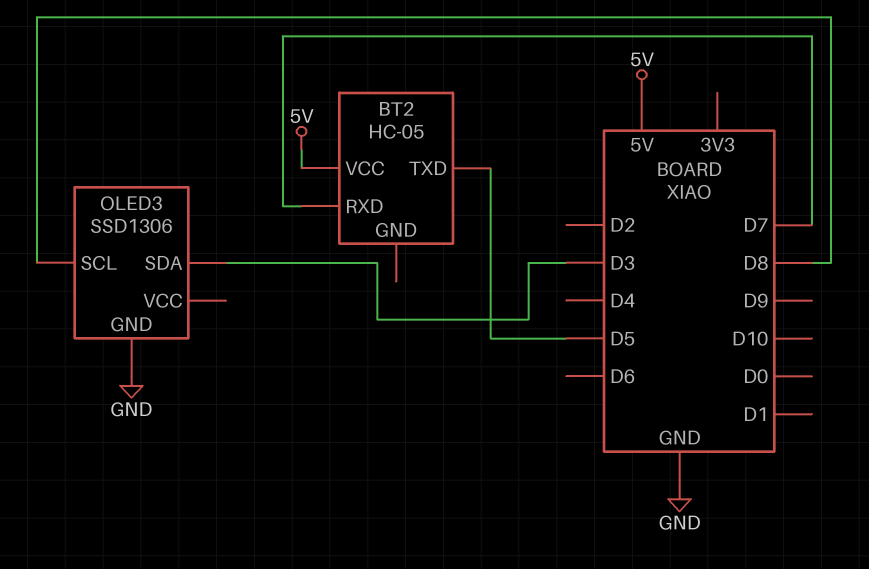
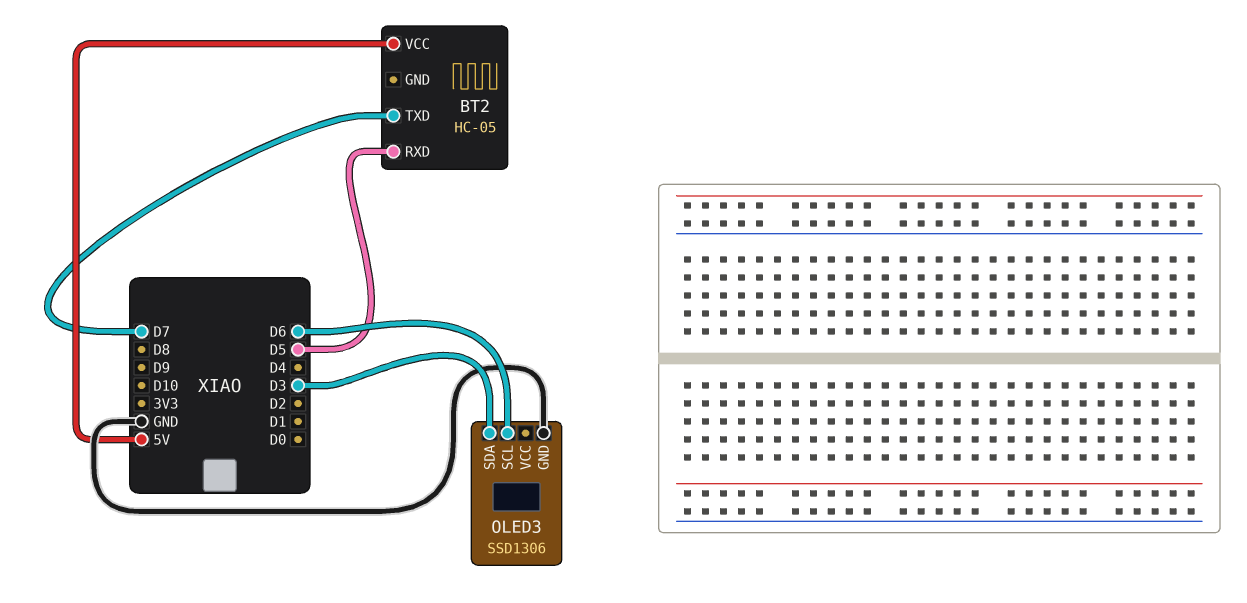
BT2 pin RXD: D7 -> D5
BT2 pin TXD: D5 -> D7
OLED3 pin SCL: D8 -> D6

